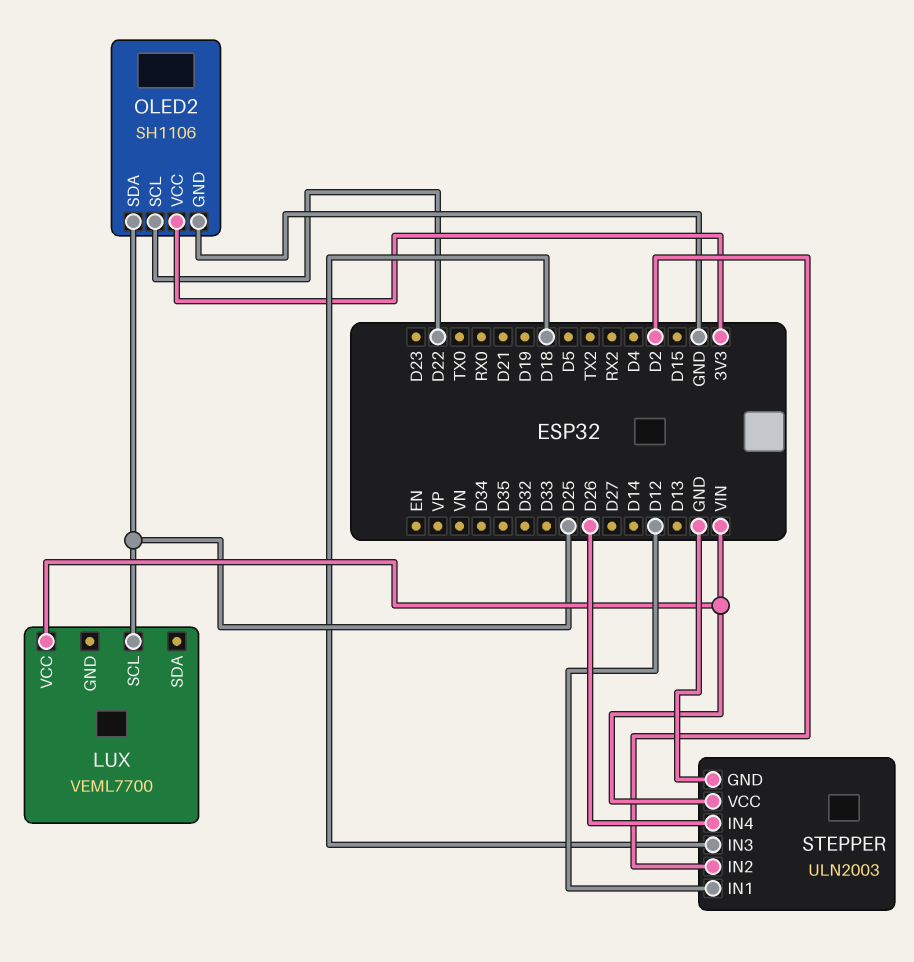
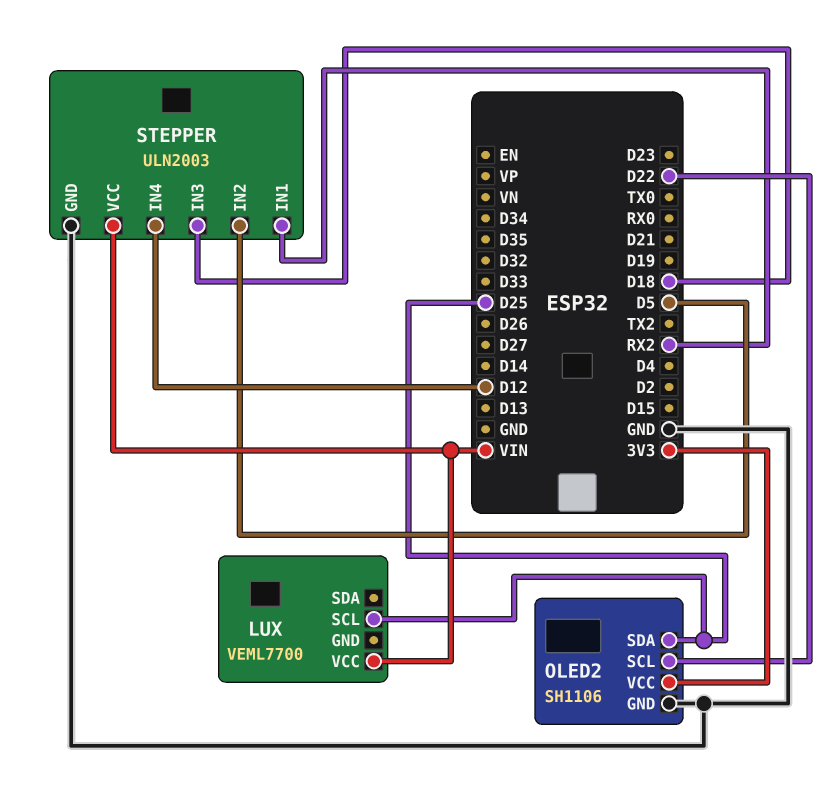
STEPPER pin IN1: D12 -> RX2
STEPPER pin IN2: D2 -> D5
STEPPER pin IN4: D26 -> D12

